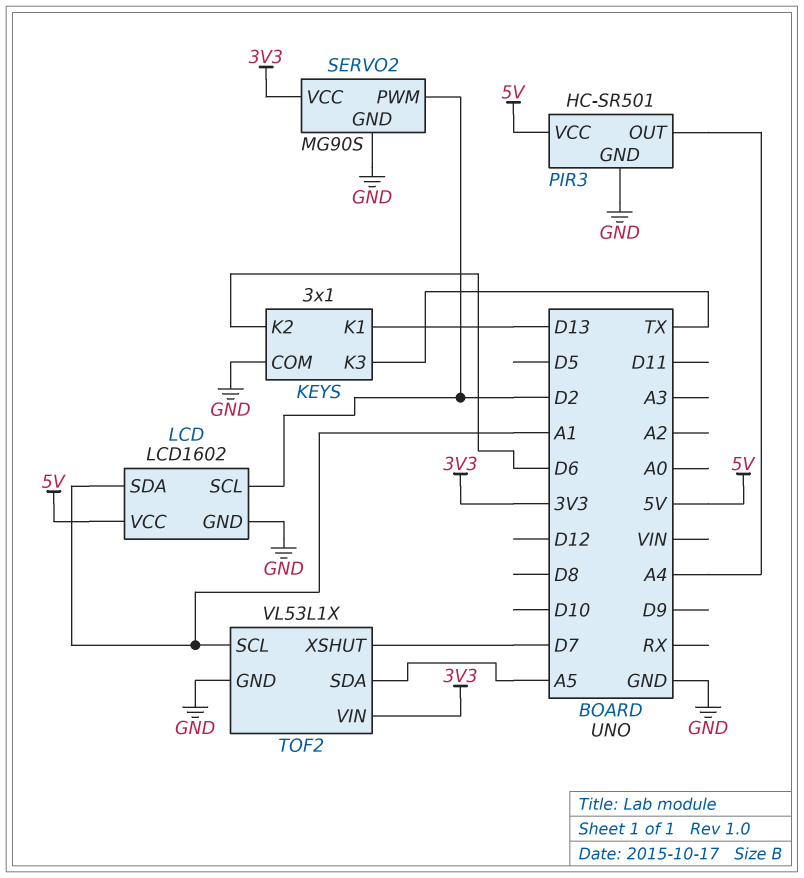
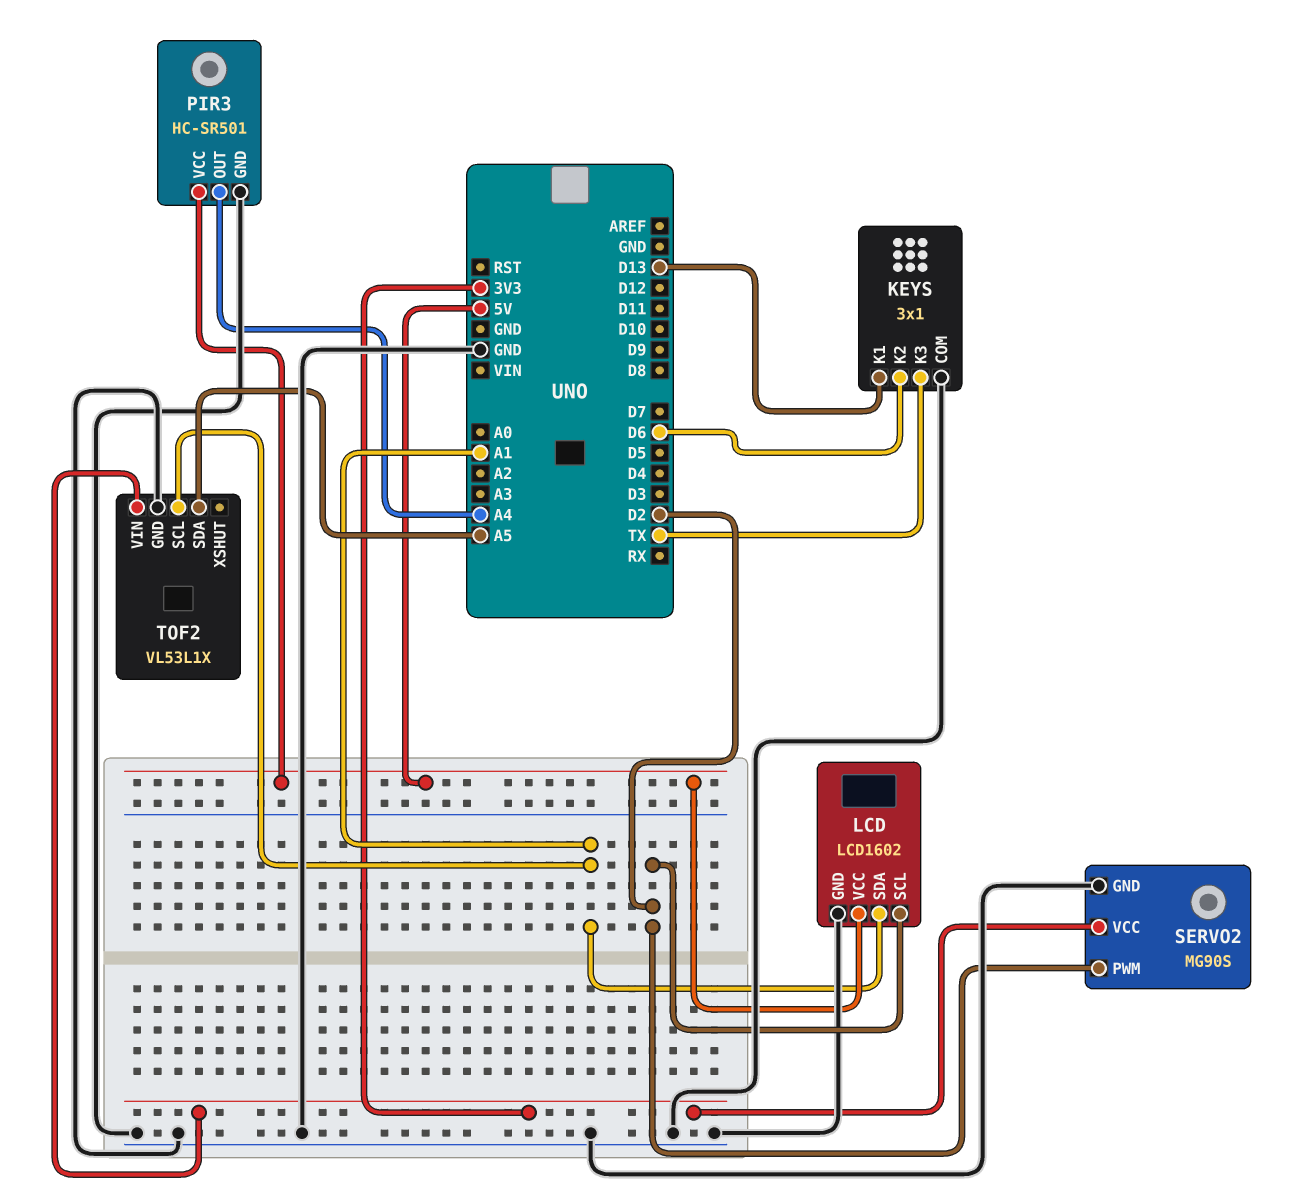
TOF2 pin XSHUT: D7 -> none

